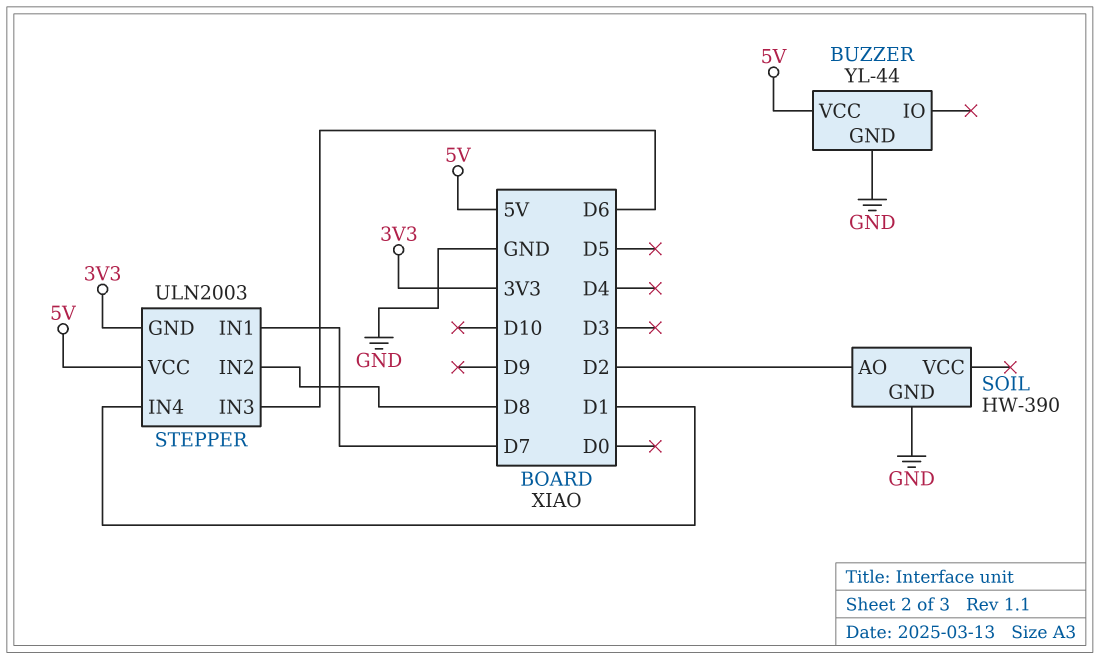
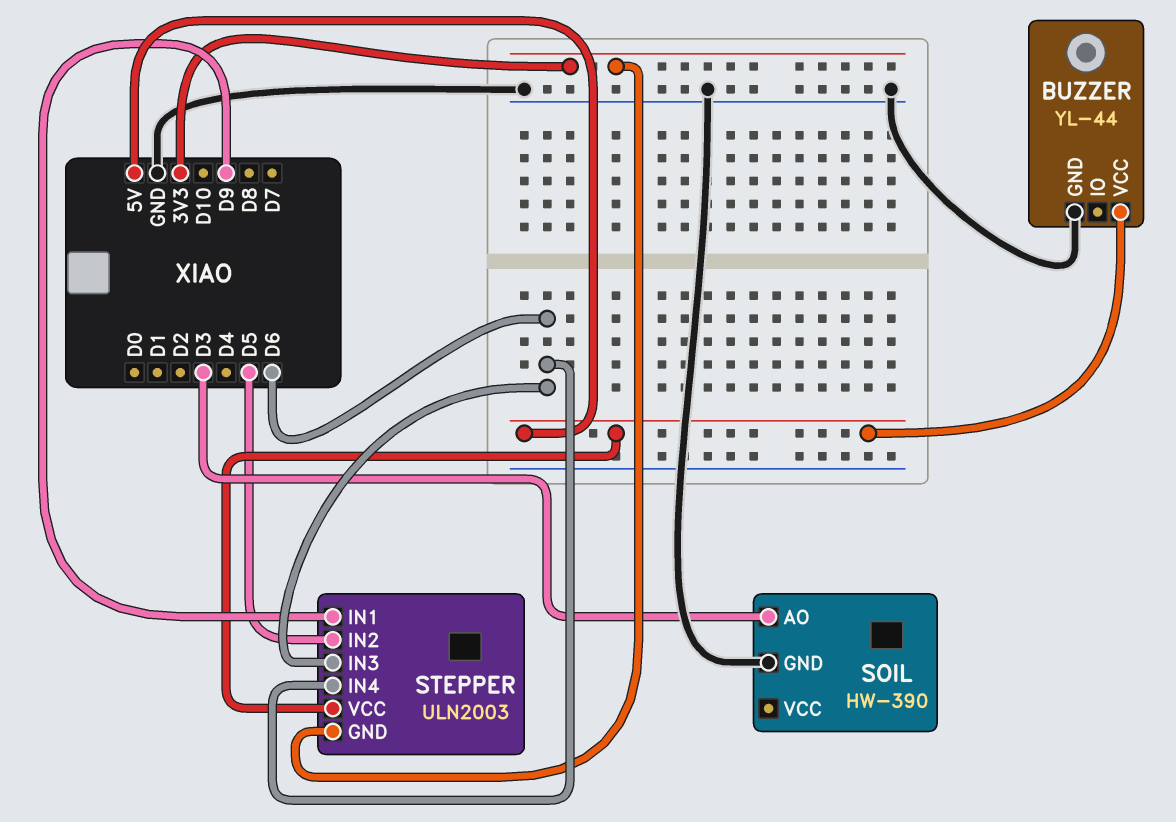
SOIL pin AO: D2 -> D3
STEPPER pin IN1: D7 -> D9
STEPPER pin IN2: D8 -> D5
STEPPER pin IN4: D1 -> D6

